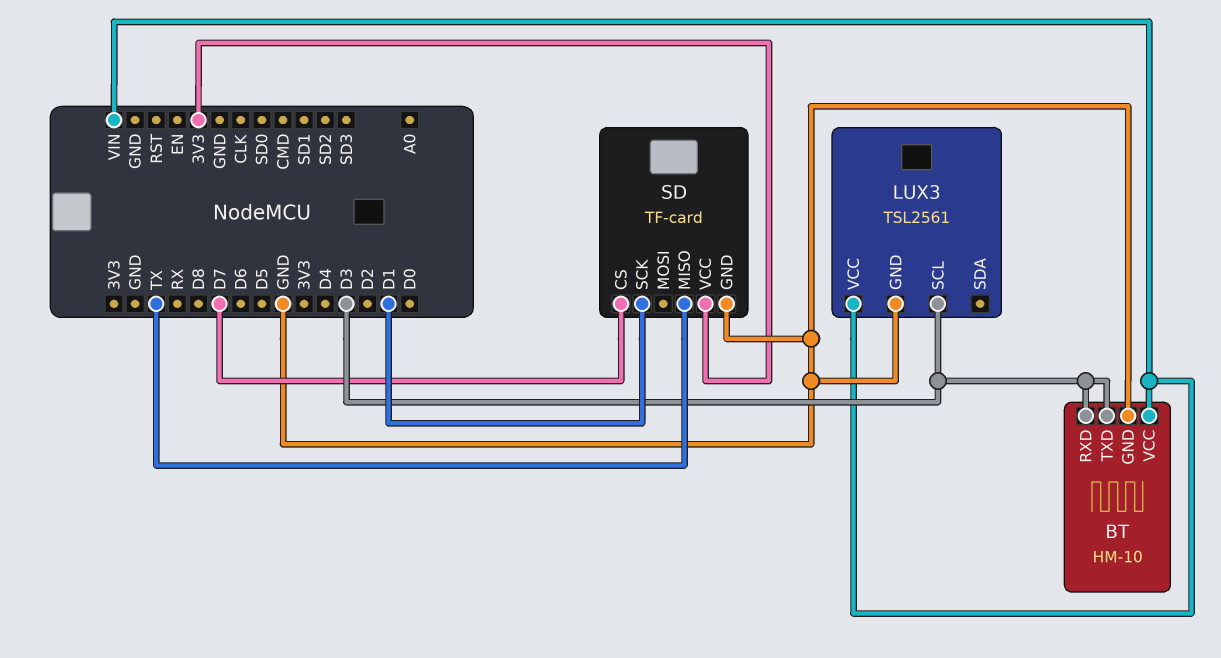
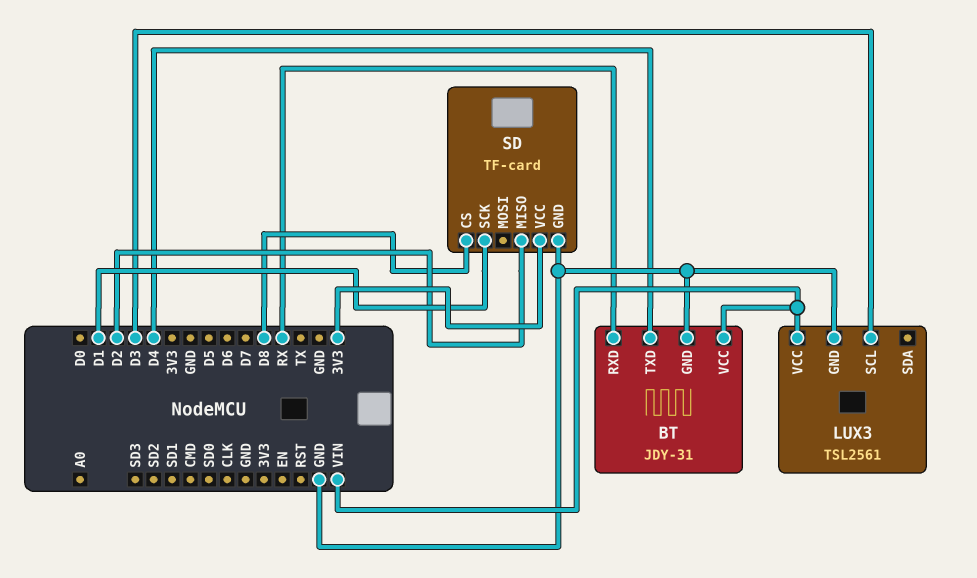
BT: HM-10 -> JDY-31
BT pin RXD: D3 -> RX
BT pin TXD: D3 -> D4
SD pin CS: D7 -> D8
SD pin MISO: TX -> D2

